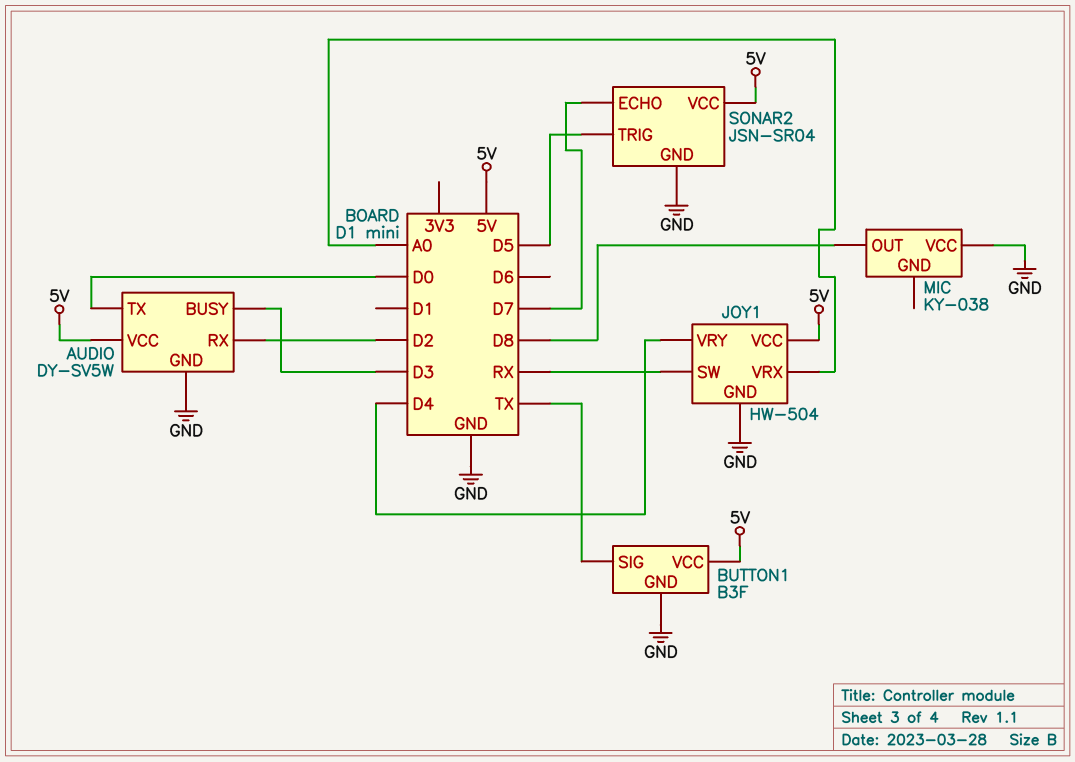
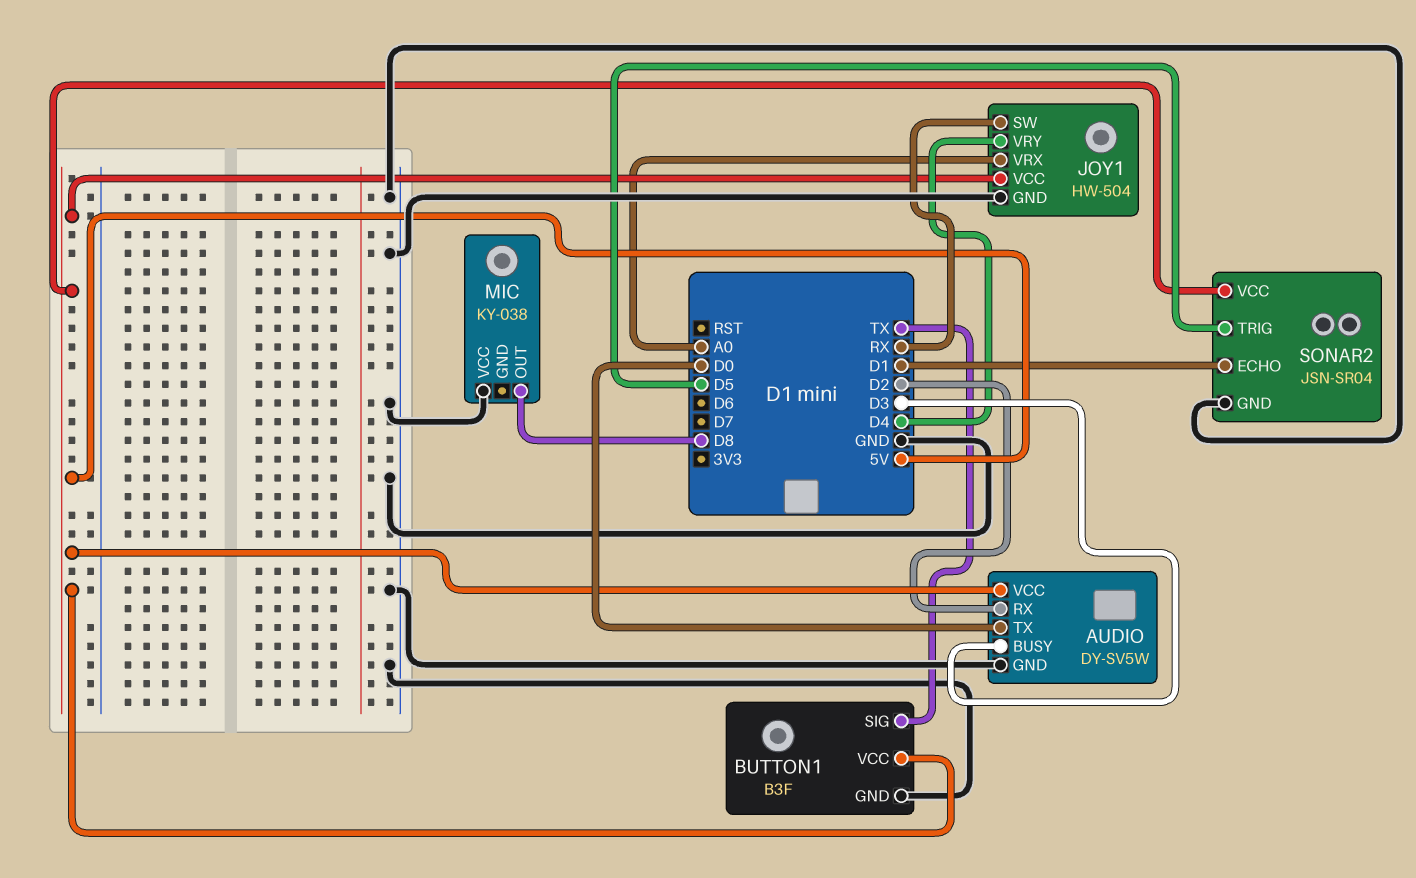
SONAR2 pin ECHO: D7 -> D1

